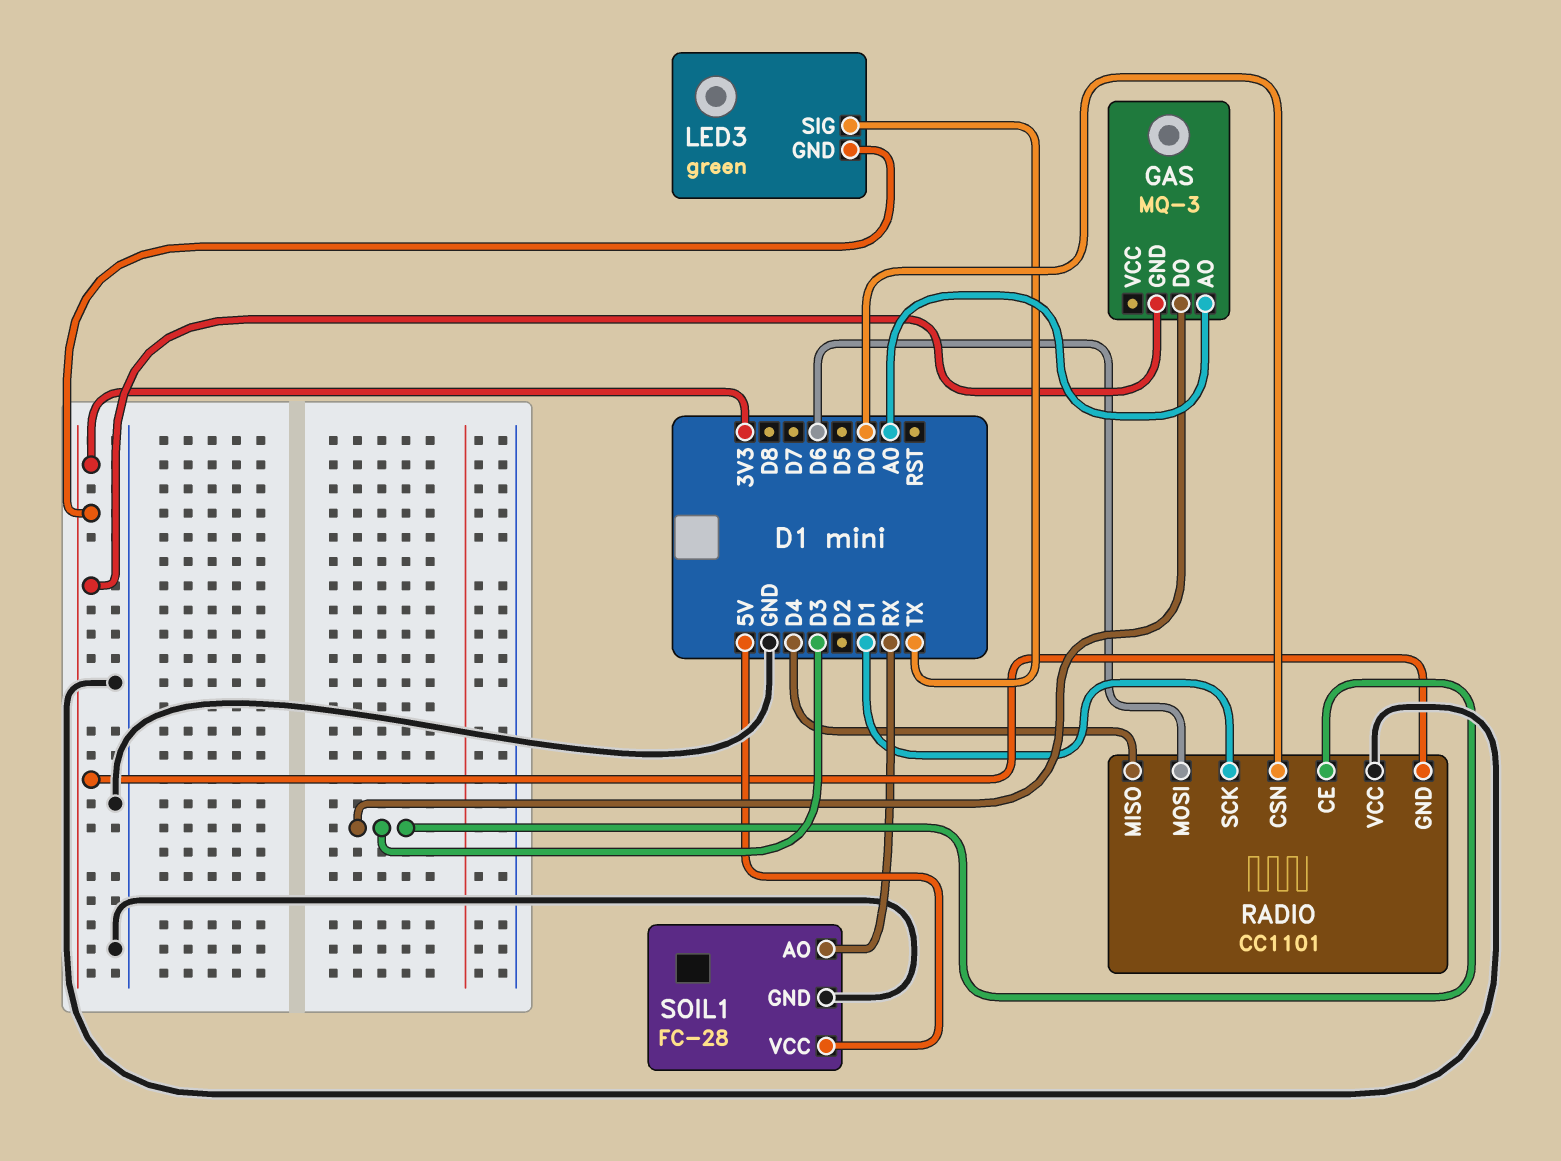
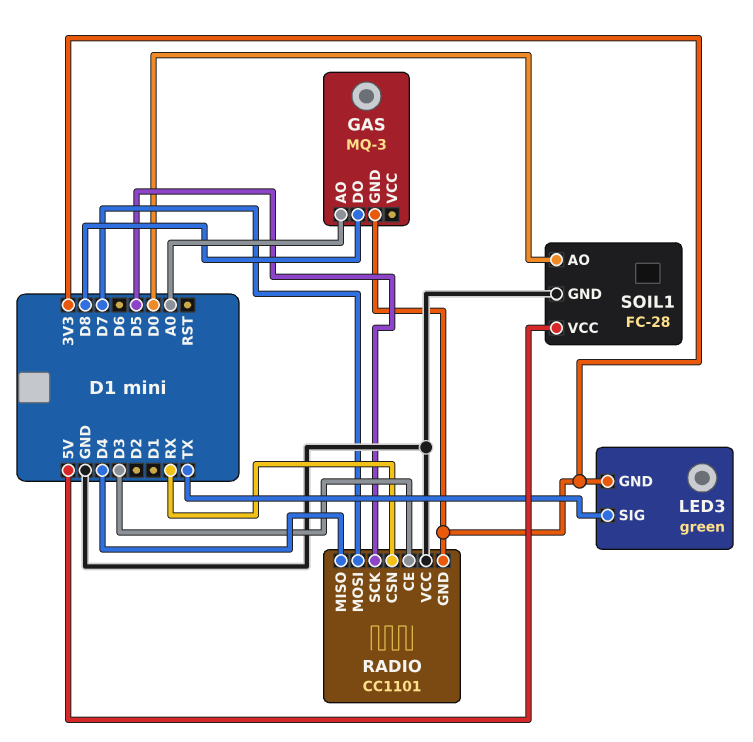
GAS pin DO: D3 -> D8
RADIO pin CSN: D0 -> RX
RADIO pin MOSI: D6 -> D7
RADIO pin SCK: D1 -> D5
SOIL1 pin AO: RX -> D0

